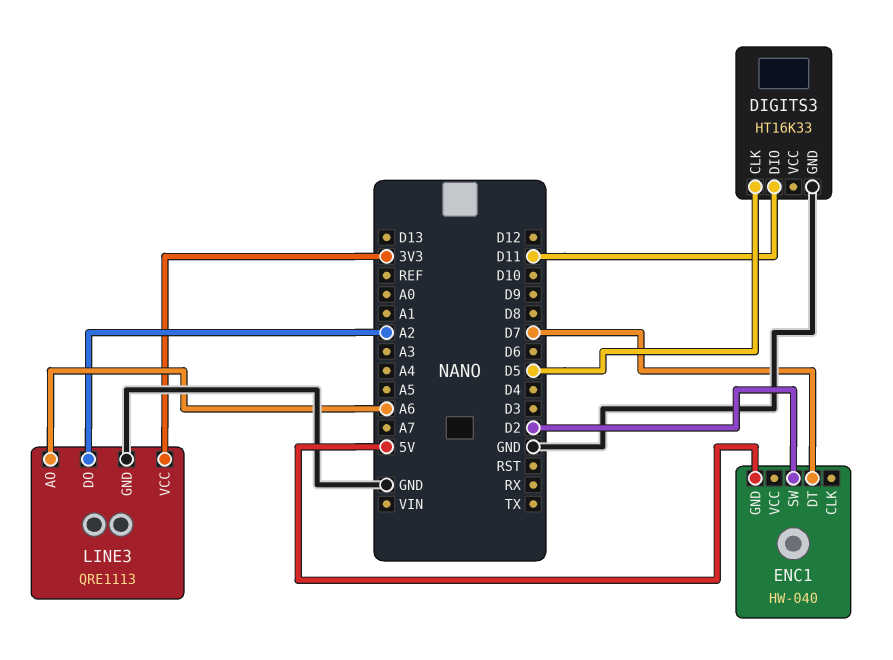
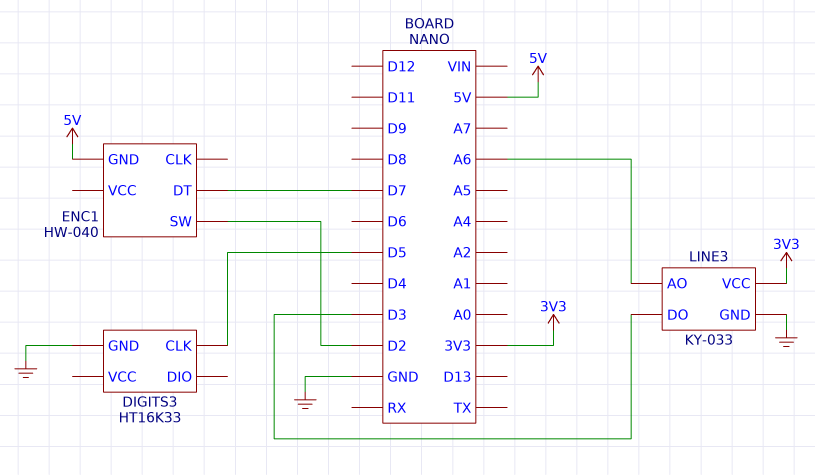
DIGITS3 pin DIO: D11 -> none
LINE3: QRE1113 -> KY-033
LINE3 pin DO: A2 -> D3

